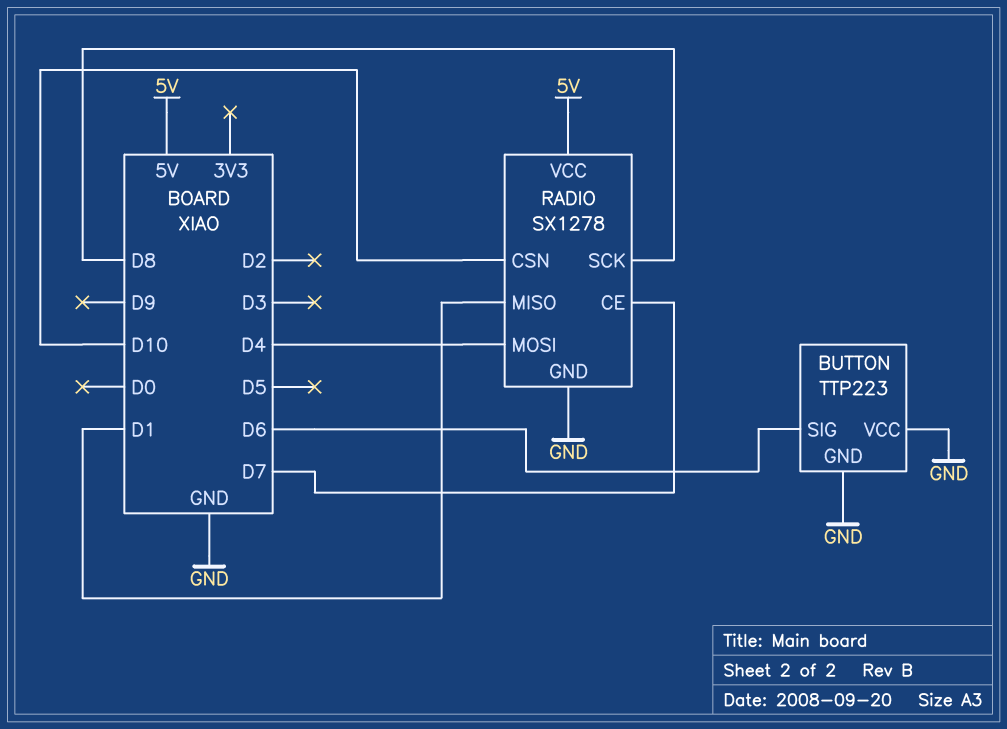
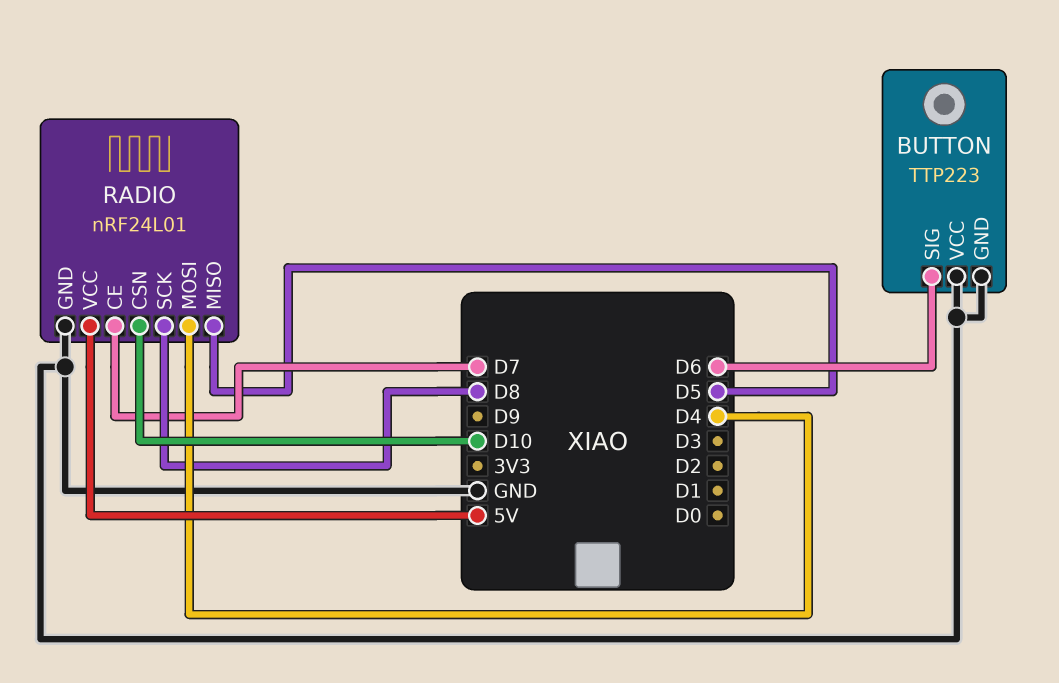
RADIO: SX1278 -> nRF24L01
RADIO pin MISO: D1 -> D5

